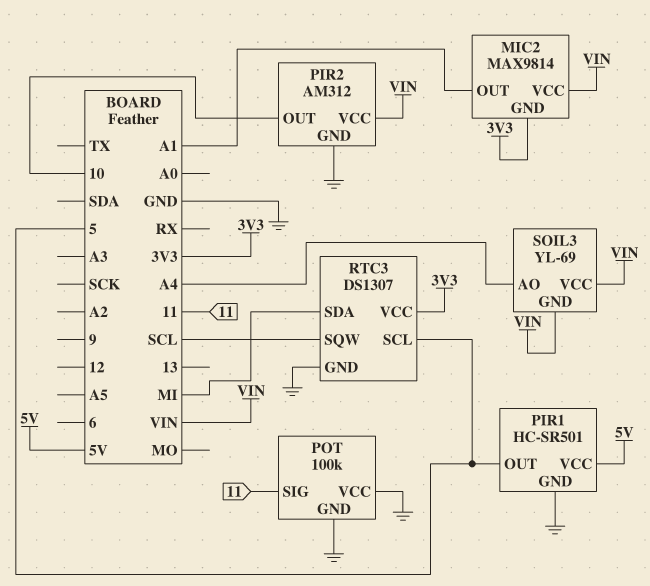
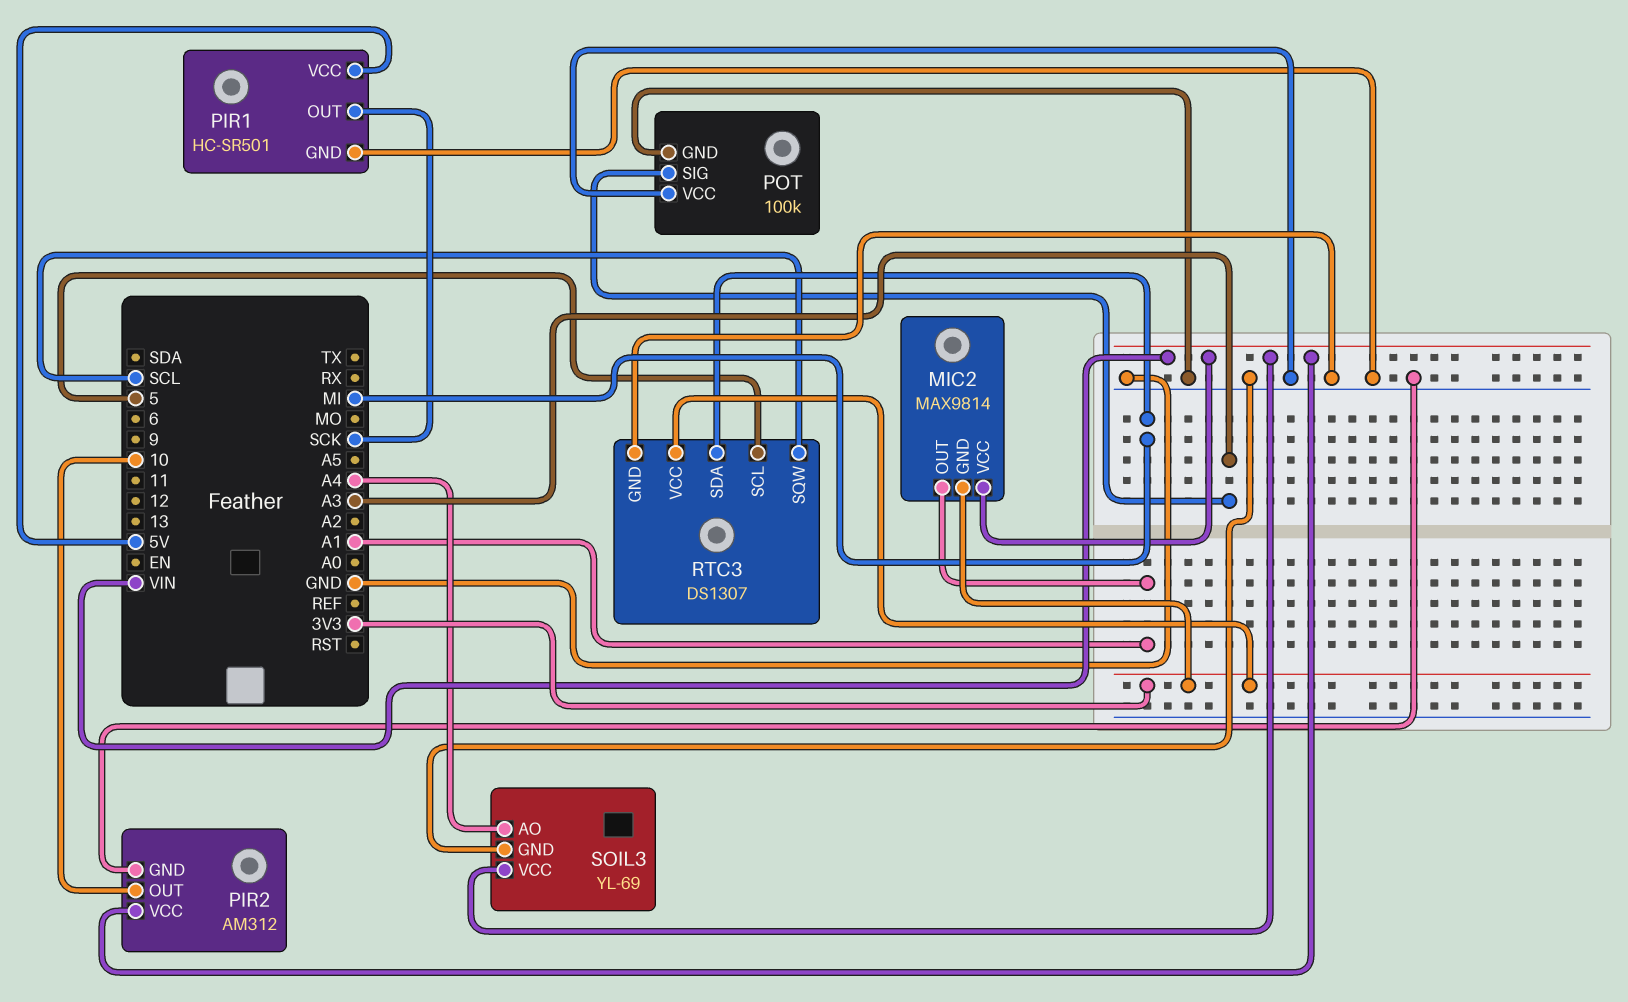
PIR1 pin OUT: 5 -> SCK
POT pin SIG: 11 -> A3
SOIL3 pin GND: VIN -> GND

